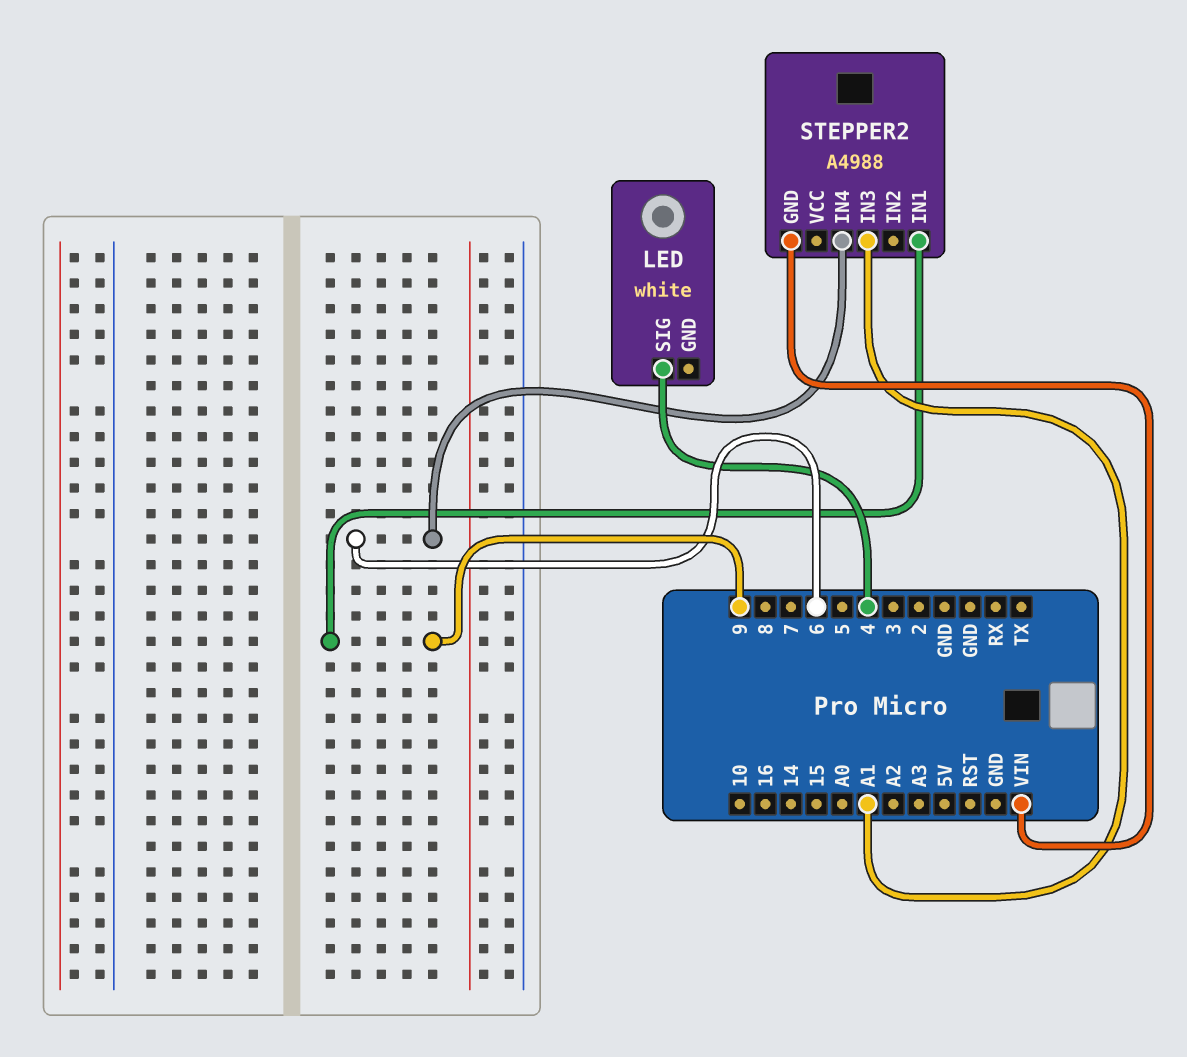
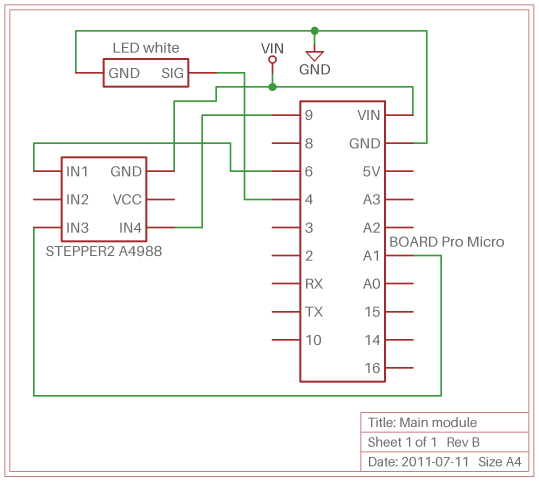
LED pin GND: none -> GND
STEPPER2 pin IN1: 9 -> 6
STEPPER2 pin IN4: 6 -> 9

